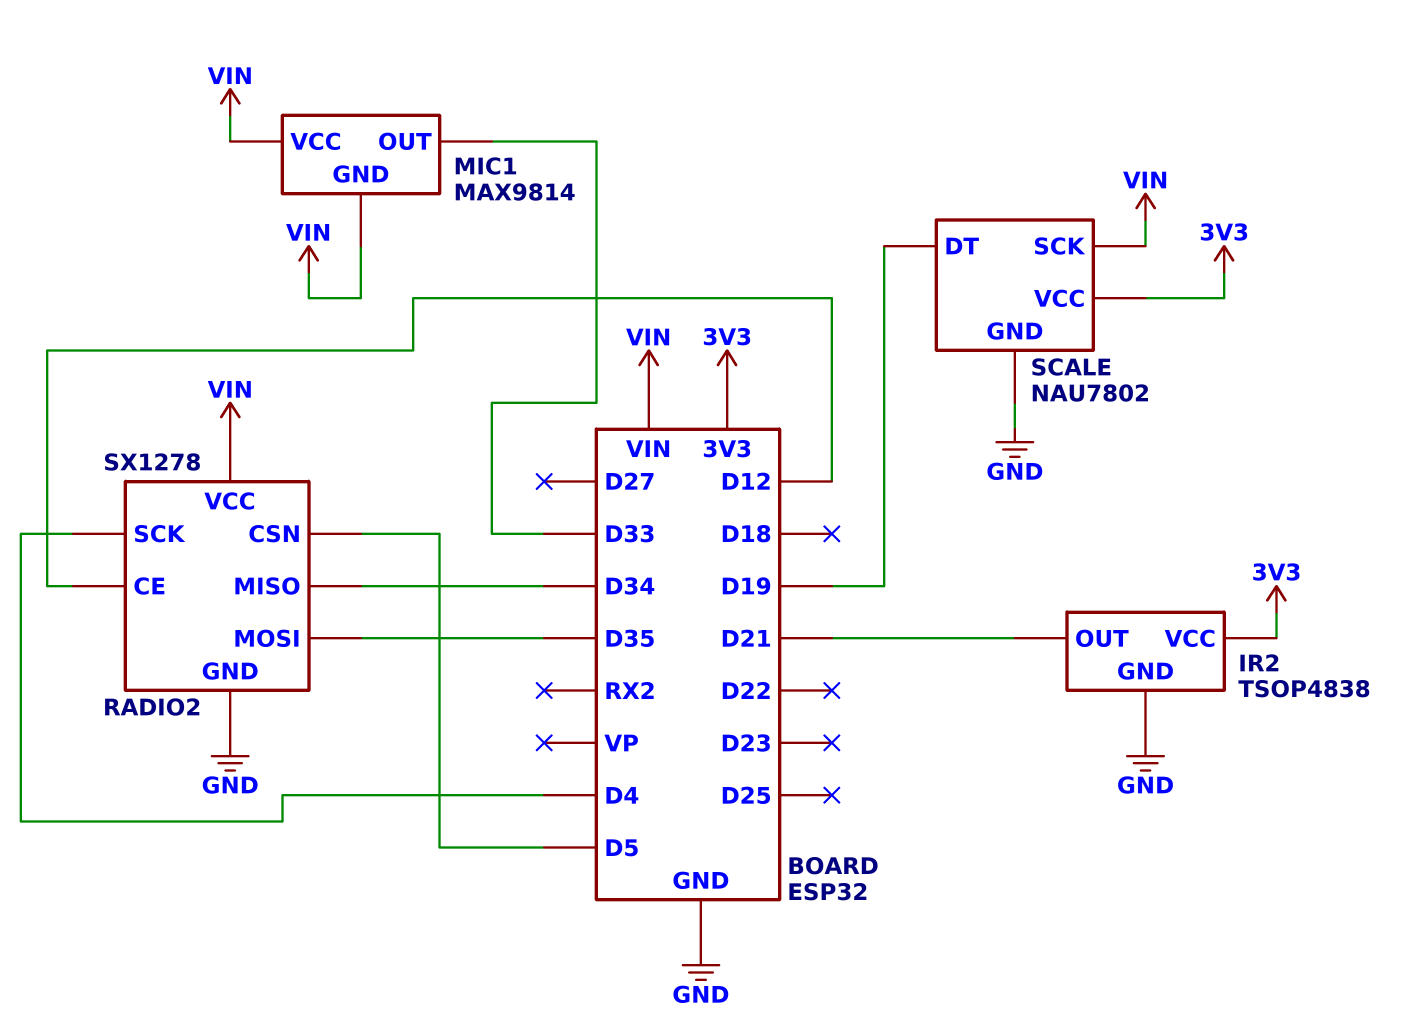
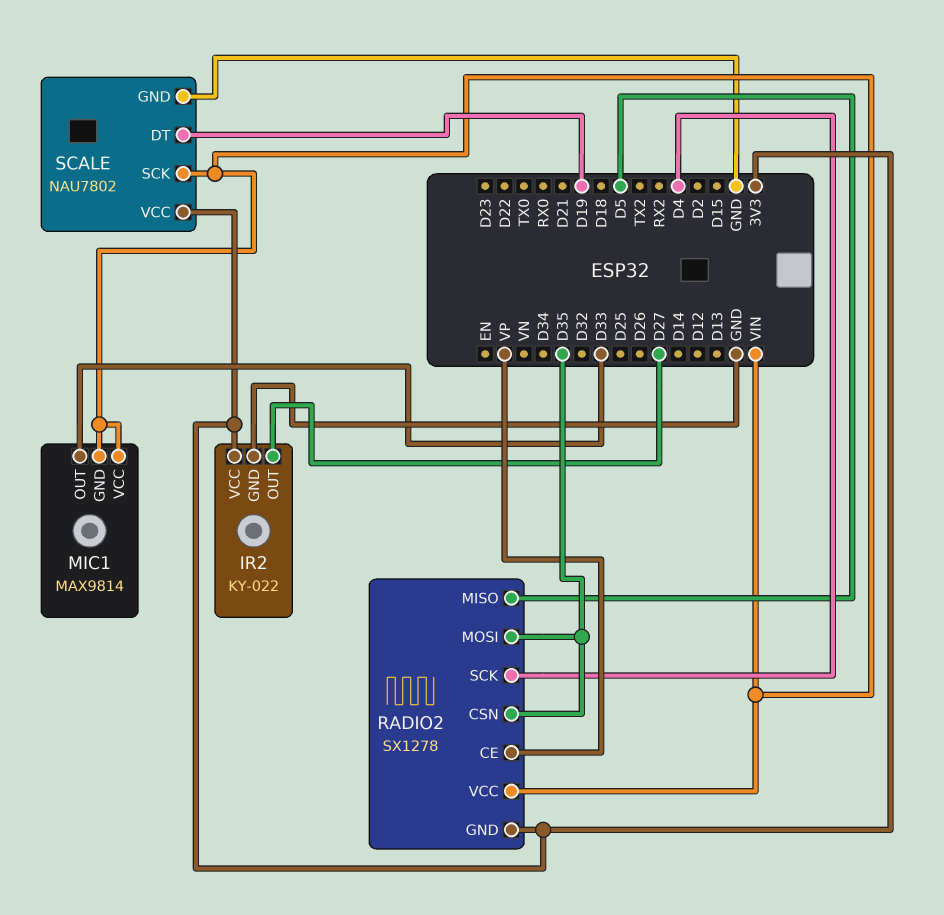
IR2: TSOP4838 -> KY-022
IR2 pin OUT: D21 -> D27
RADIO2 pin CE: D12 -> VP
RADIO2 pin CSN: D5 -> D35
RADIO2 pin GND: GND -> 3V3
RADIO2 pin MISO: D34 -> D5

